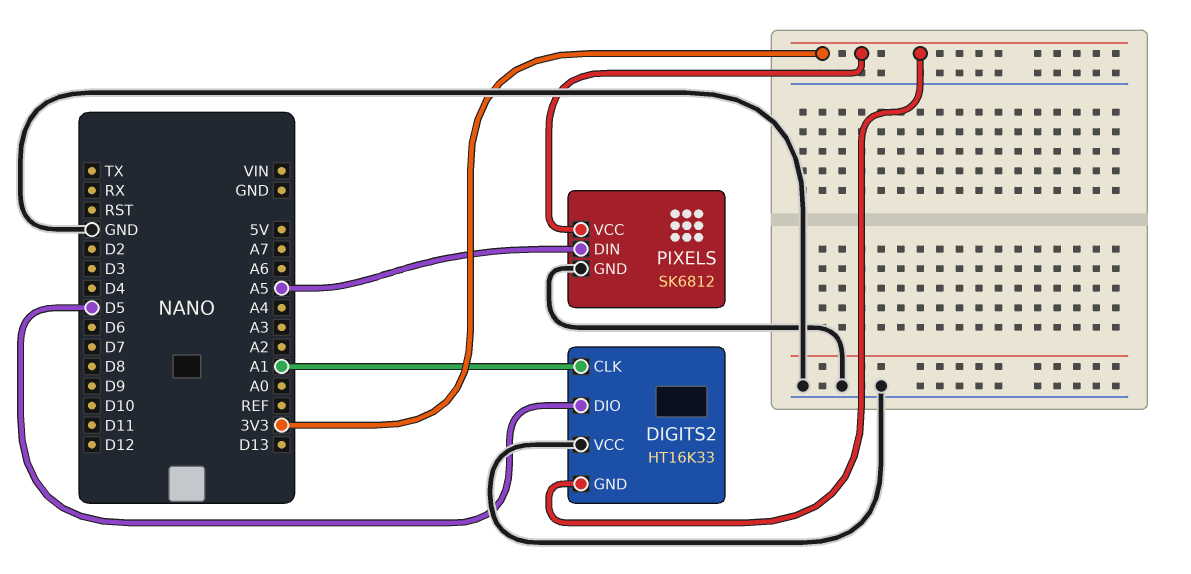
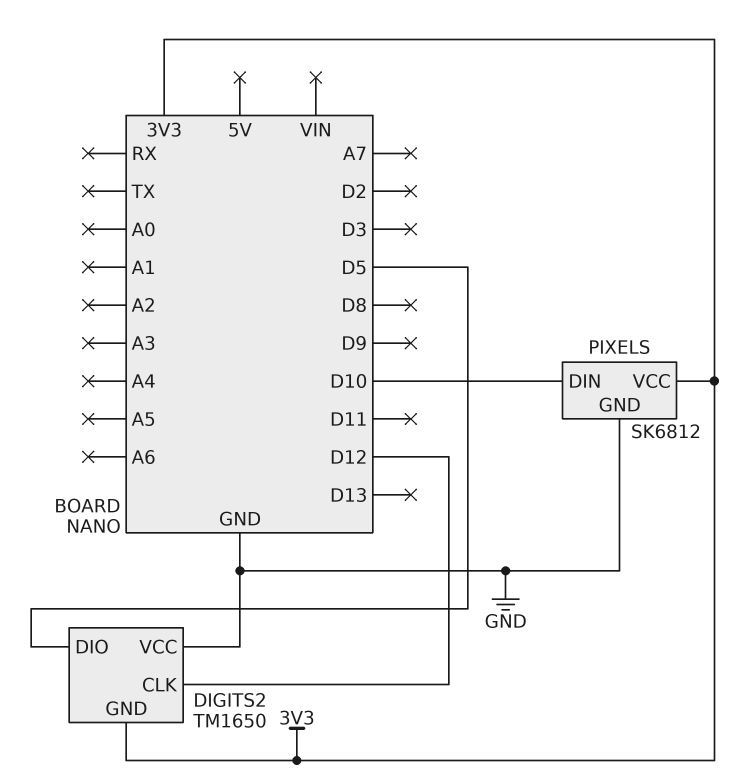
DIGITS2: HT16K33 -> TM1650
DIGITS2 pin CLK: A1 -> D12
PIXELS pin DIN: A5 -> D10

